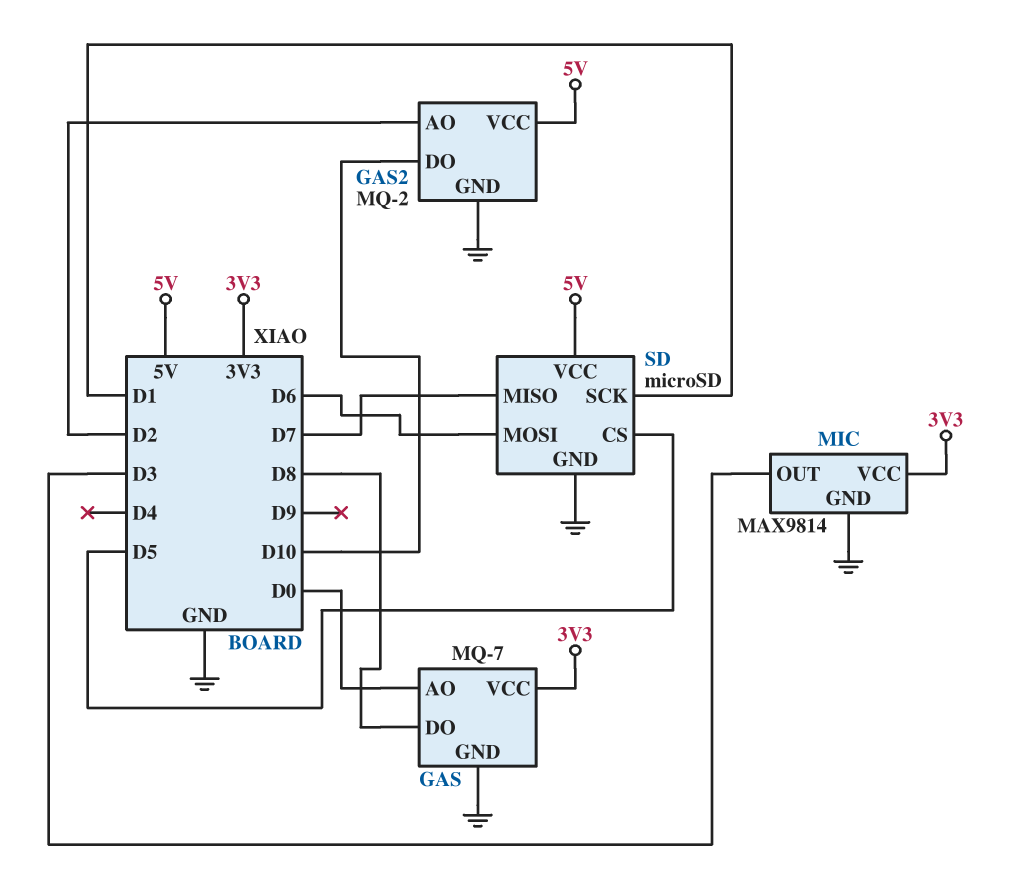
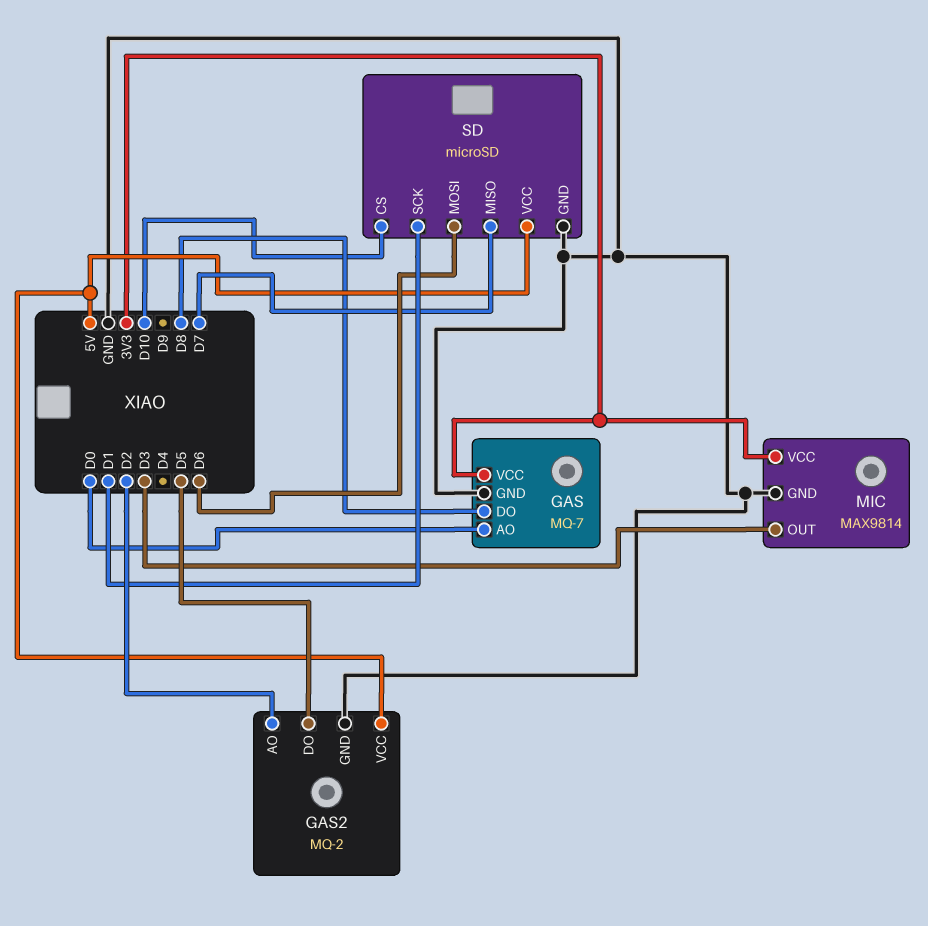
GAS2 pin DO: D10 -> D5
SD pin CS: D5 -> D10

